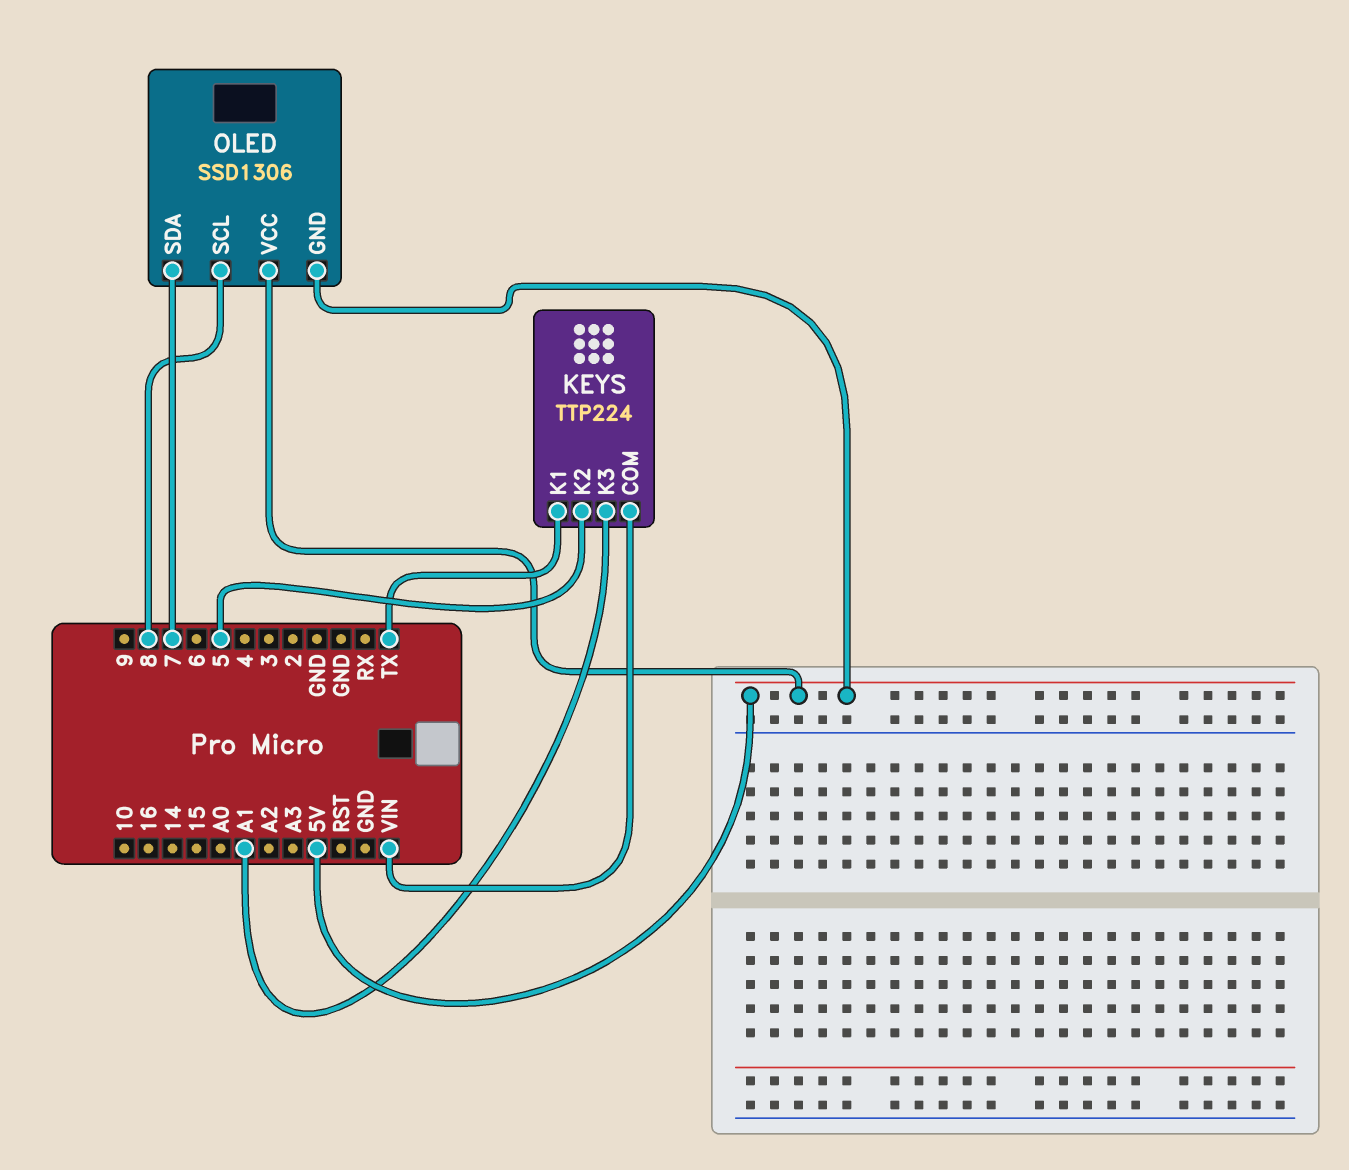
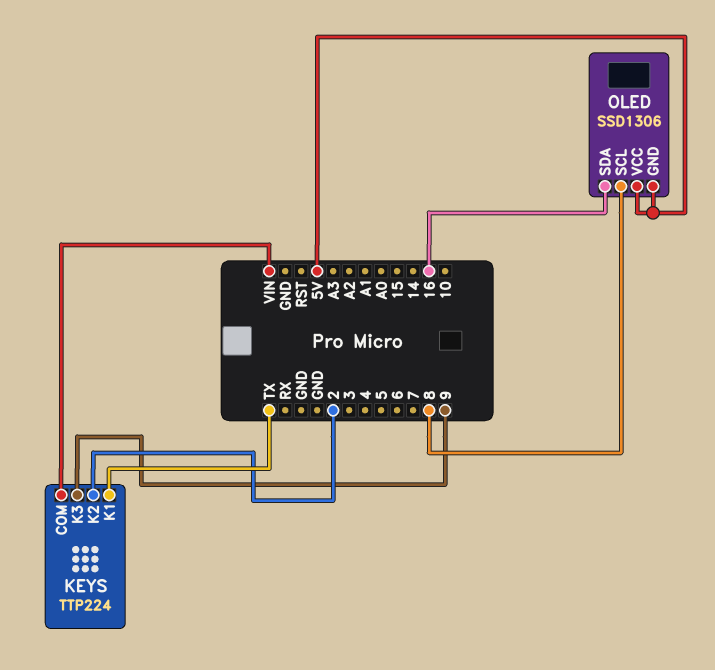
KEYS pin K2: 5 -> 2
KEYS pin K3: A1 -> 9
OLED pin SDA: 7 -> 16

